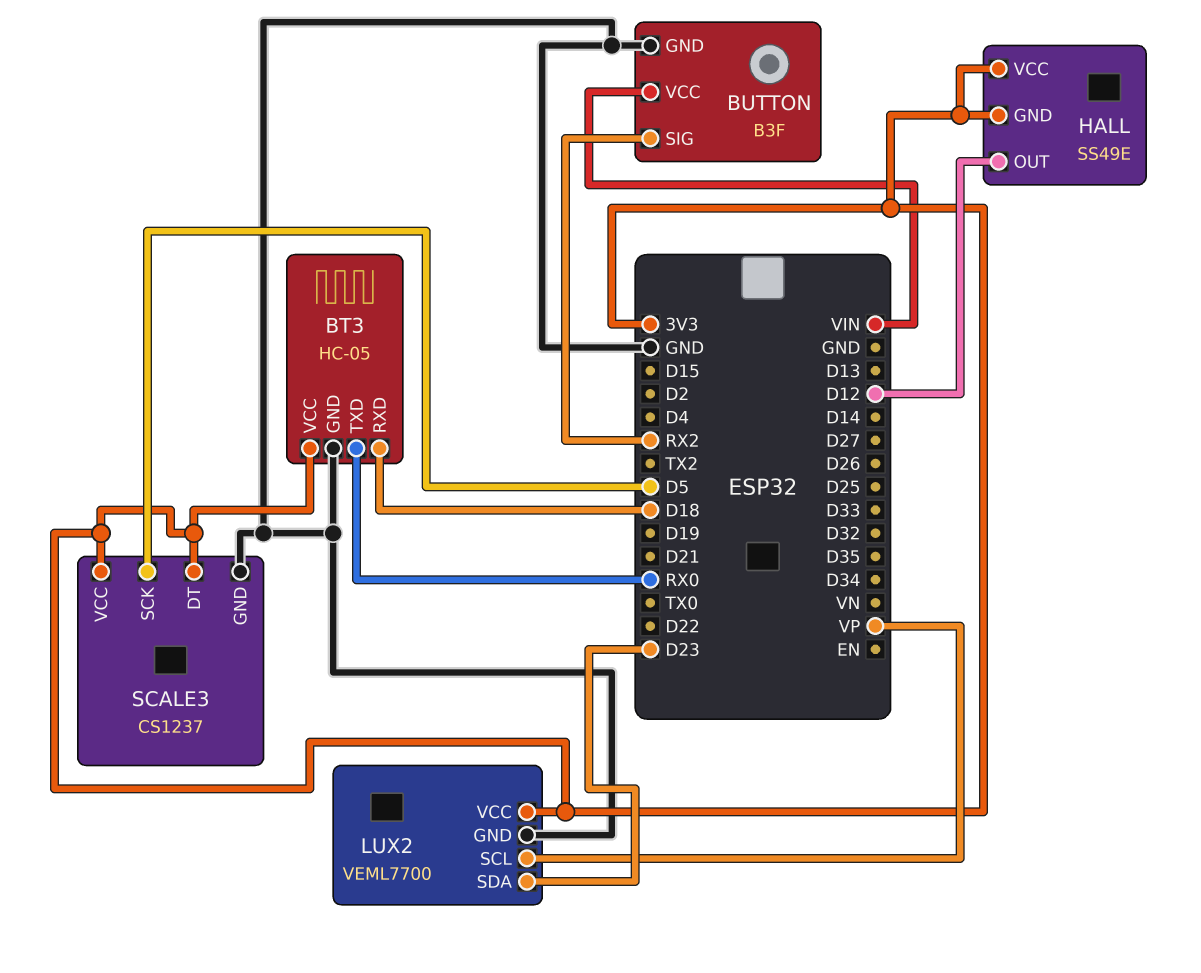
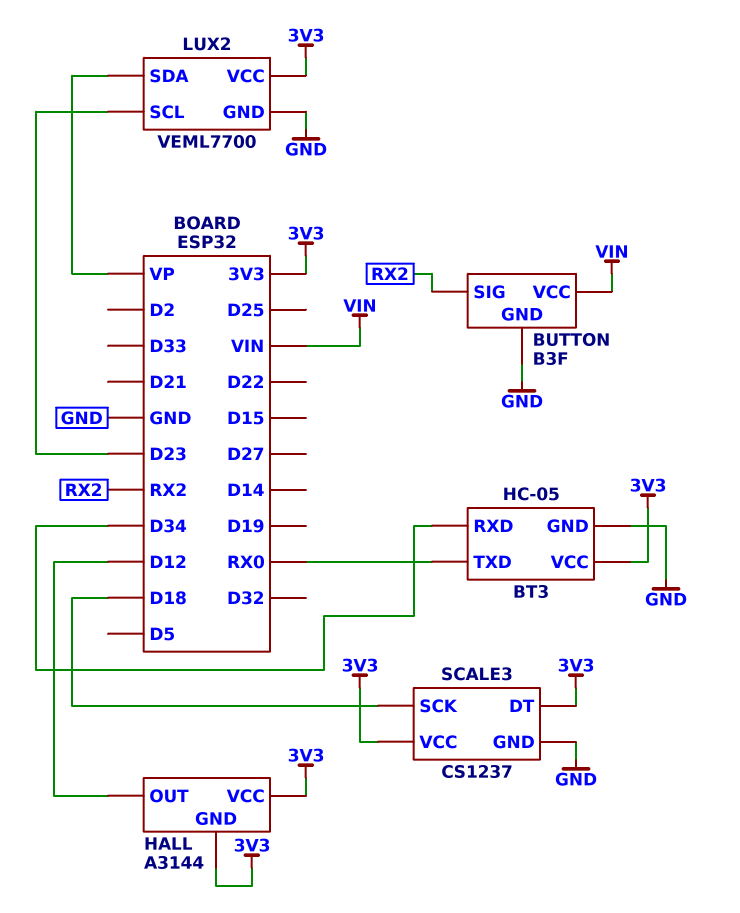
BT3 pin RXD: D18 -> D34
HALL: SS49E -> A3144
LUX2 pin SCL: VP -> D23
LUX2 pin SDA: D23 -> VP
SCALE3 pin SCK: D5 -> D18

